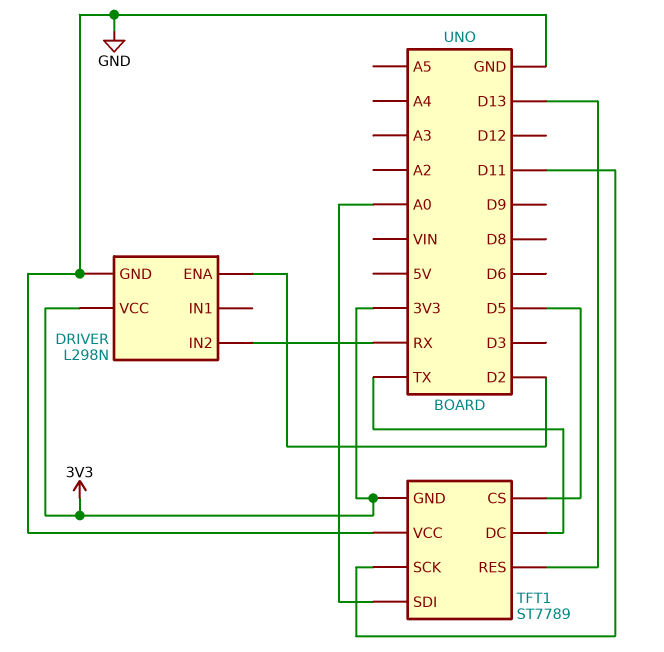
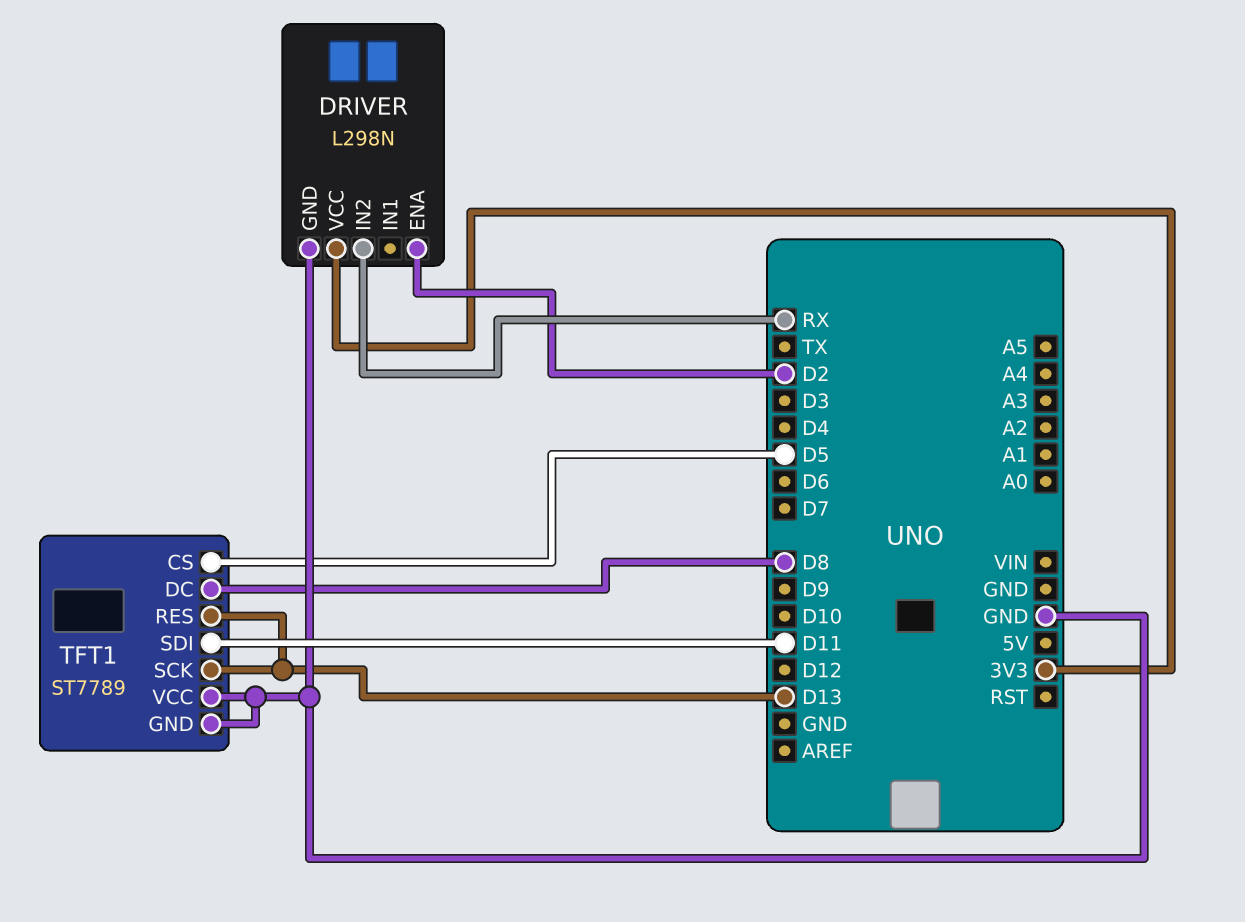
TFT1 pin DC: TX -> D8
TFT1 pin GND: 3V3 -> GND
TFT1 pin SCK: D11 -> D13
TFT1 pin SDI: A0 -> D11

